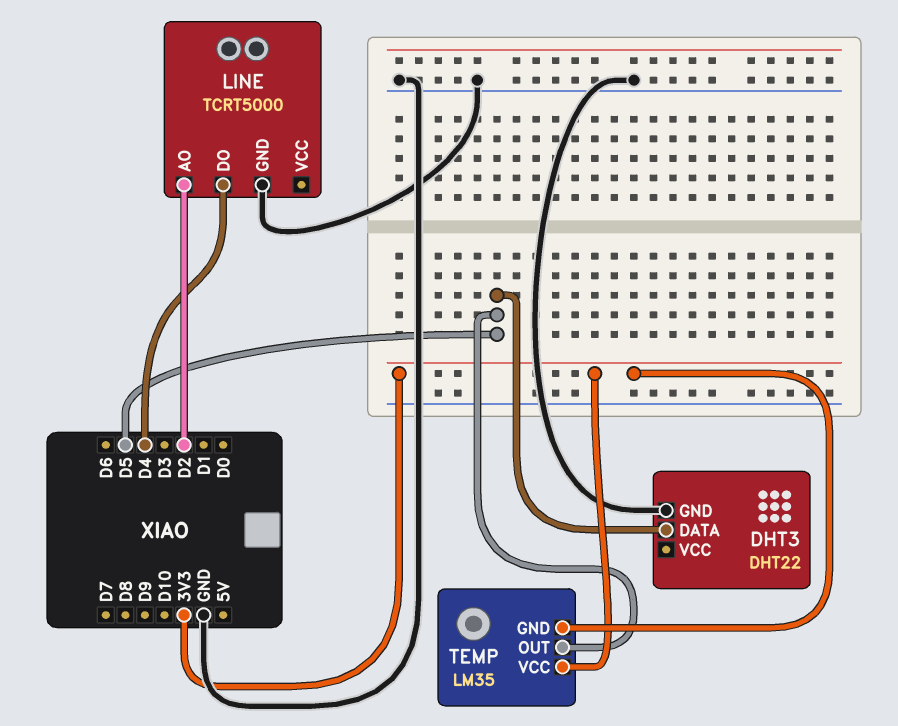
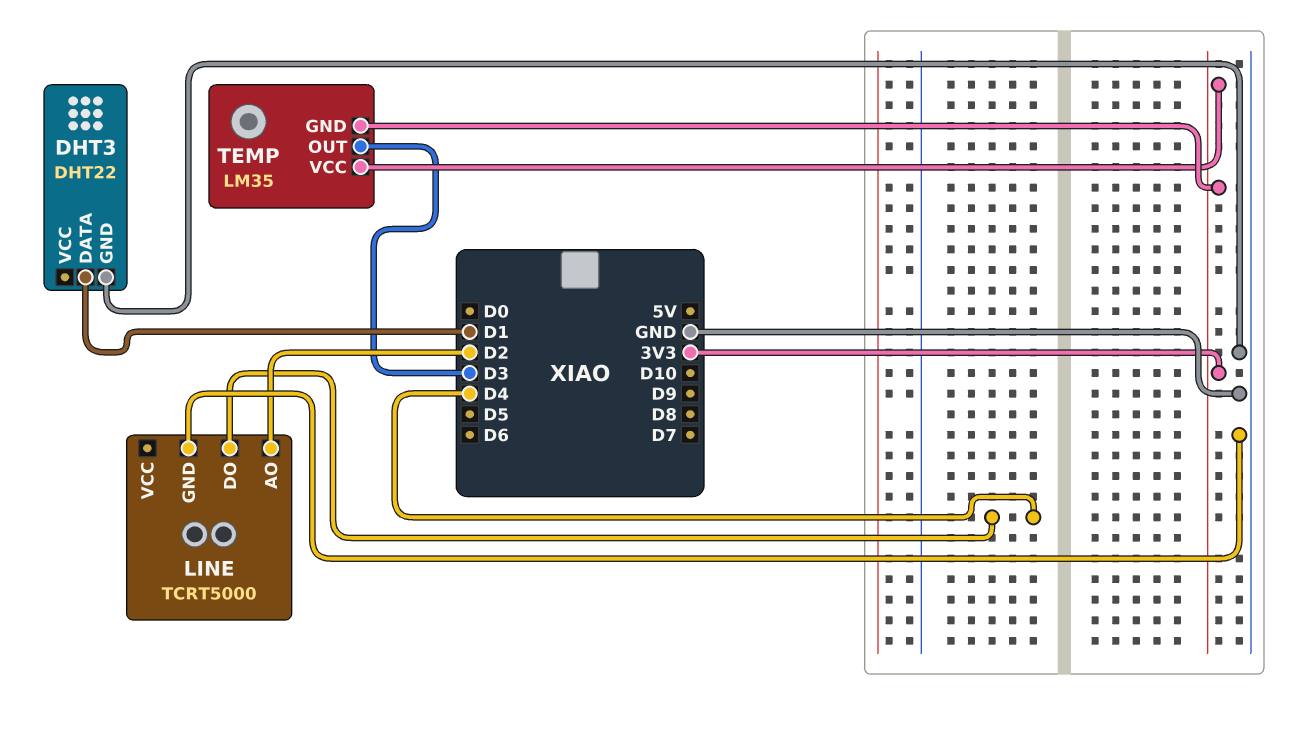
DHT3 pin DATA: D5 -> D1
TEMP pin OUT: D5 -> D3

